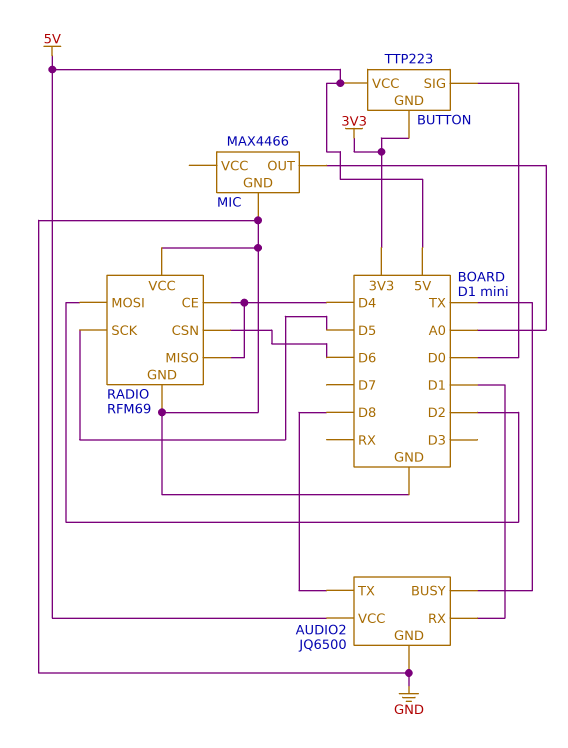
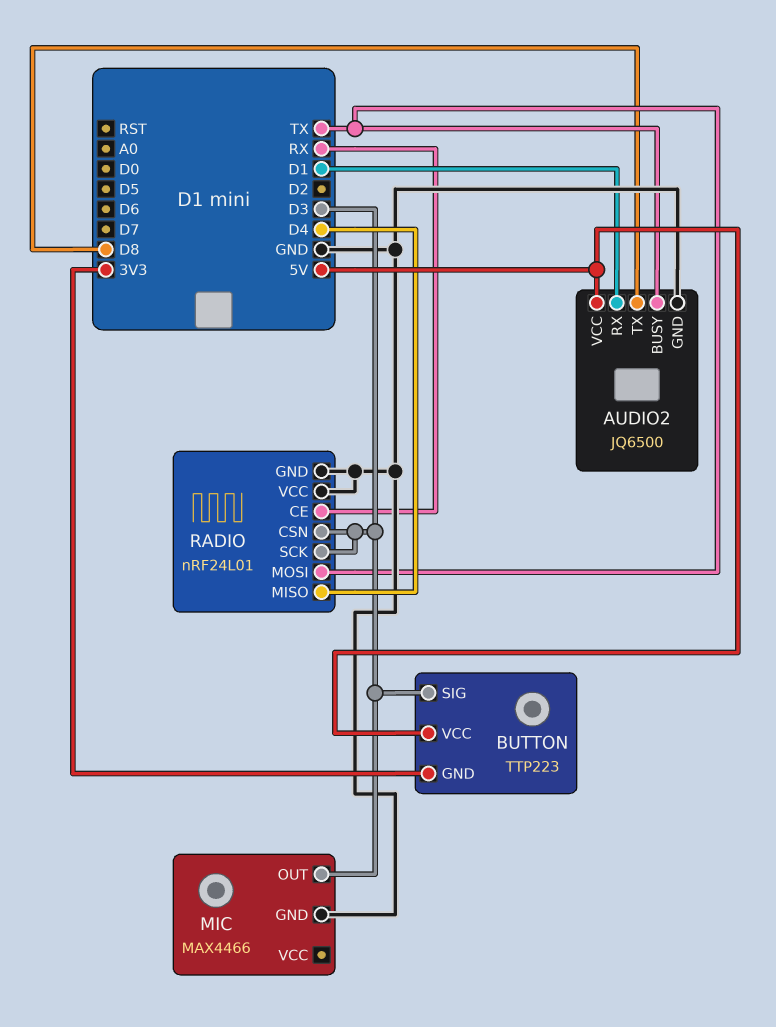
BUTTON pin SIG: D0 -> D3
MIC pin OUT: A0 -> D3
RADIO: RFM69 -> nRF24L01
RADIO pin CE: D4 -> RX
RADIO pin CSN: D6 -> D3
RADIO pin MOSI: D2 -> TX
RADIO pin SCK: D5 -> D3

